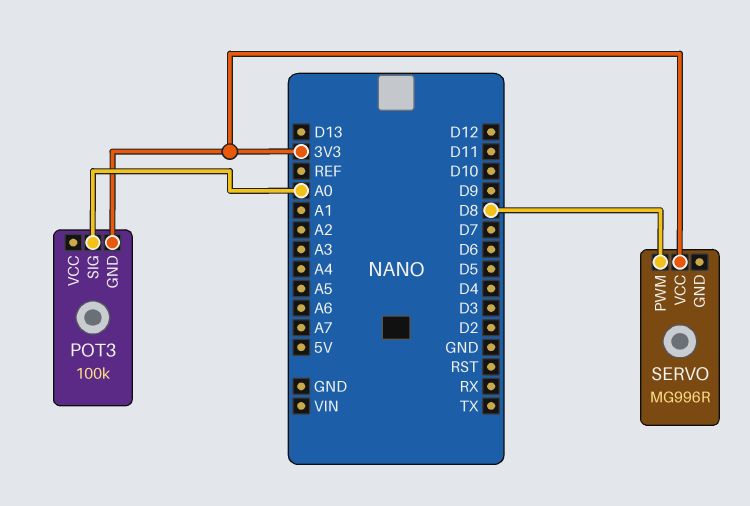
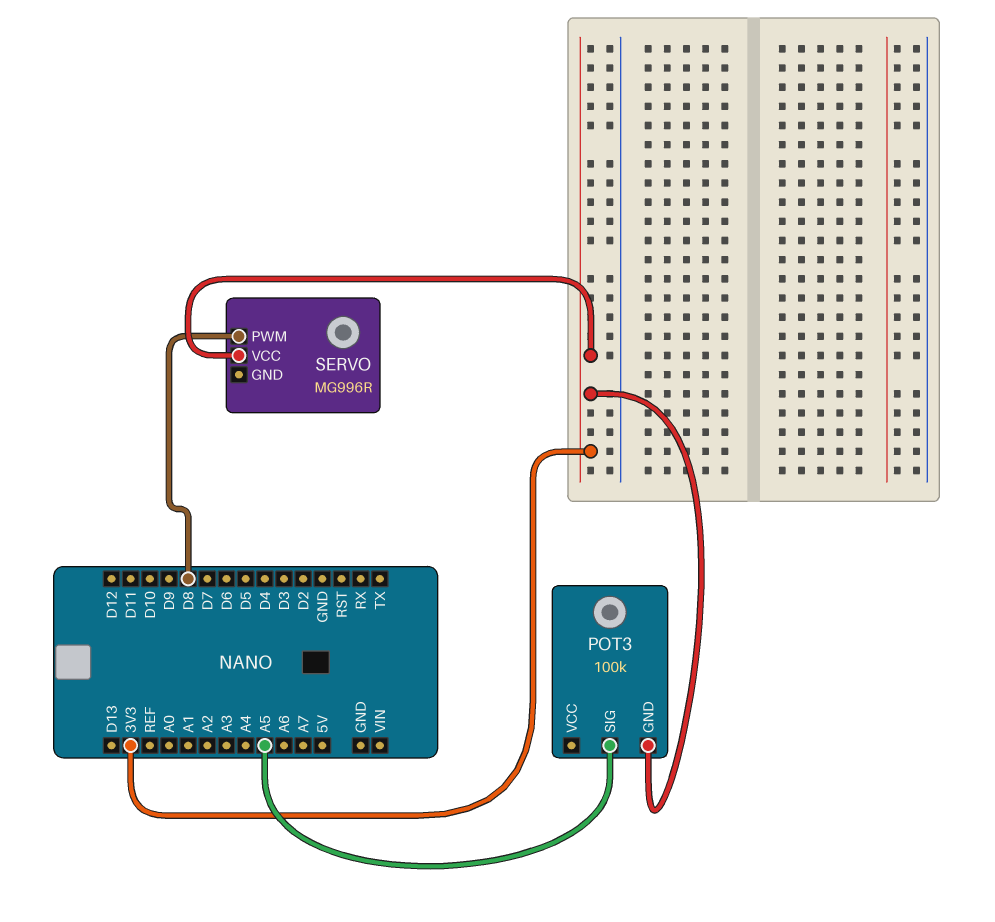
POT3 pin SIG: A0 -> A5

